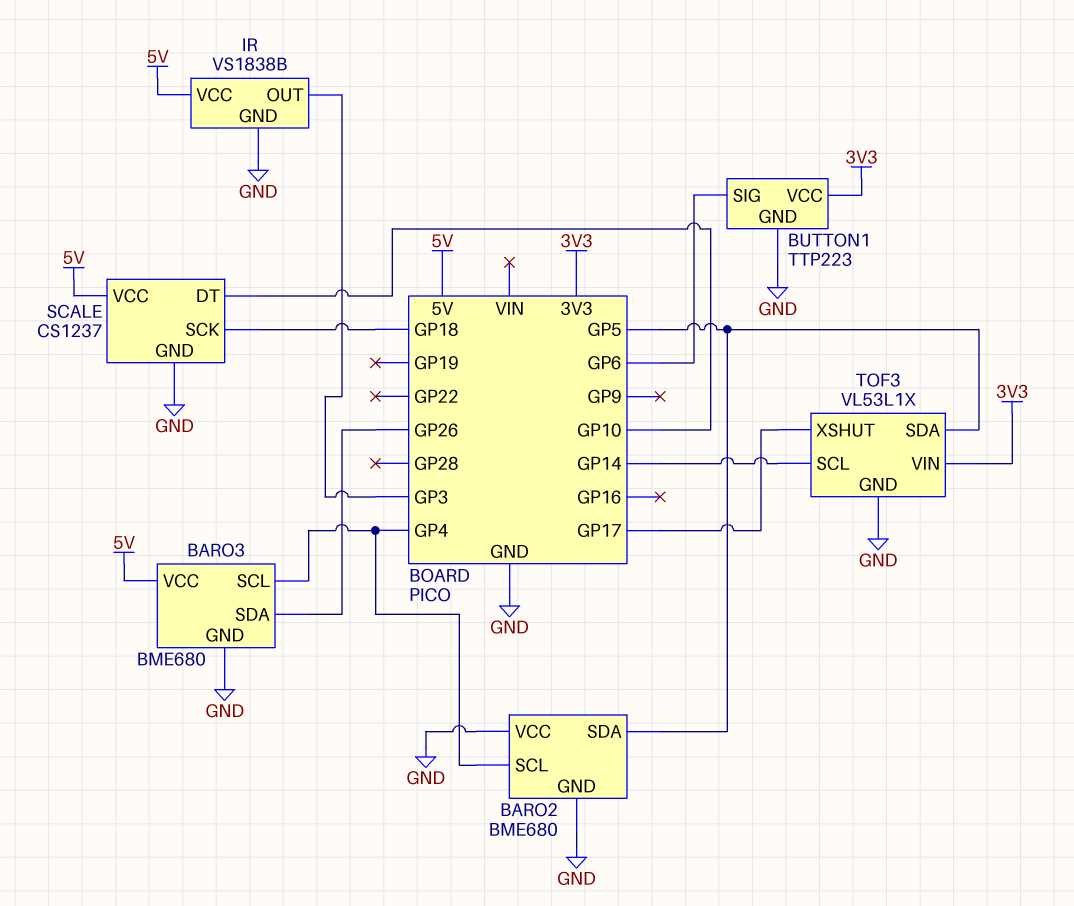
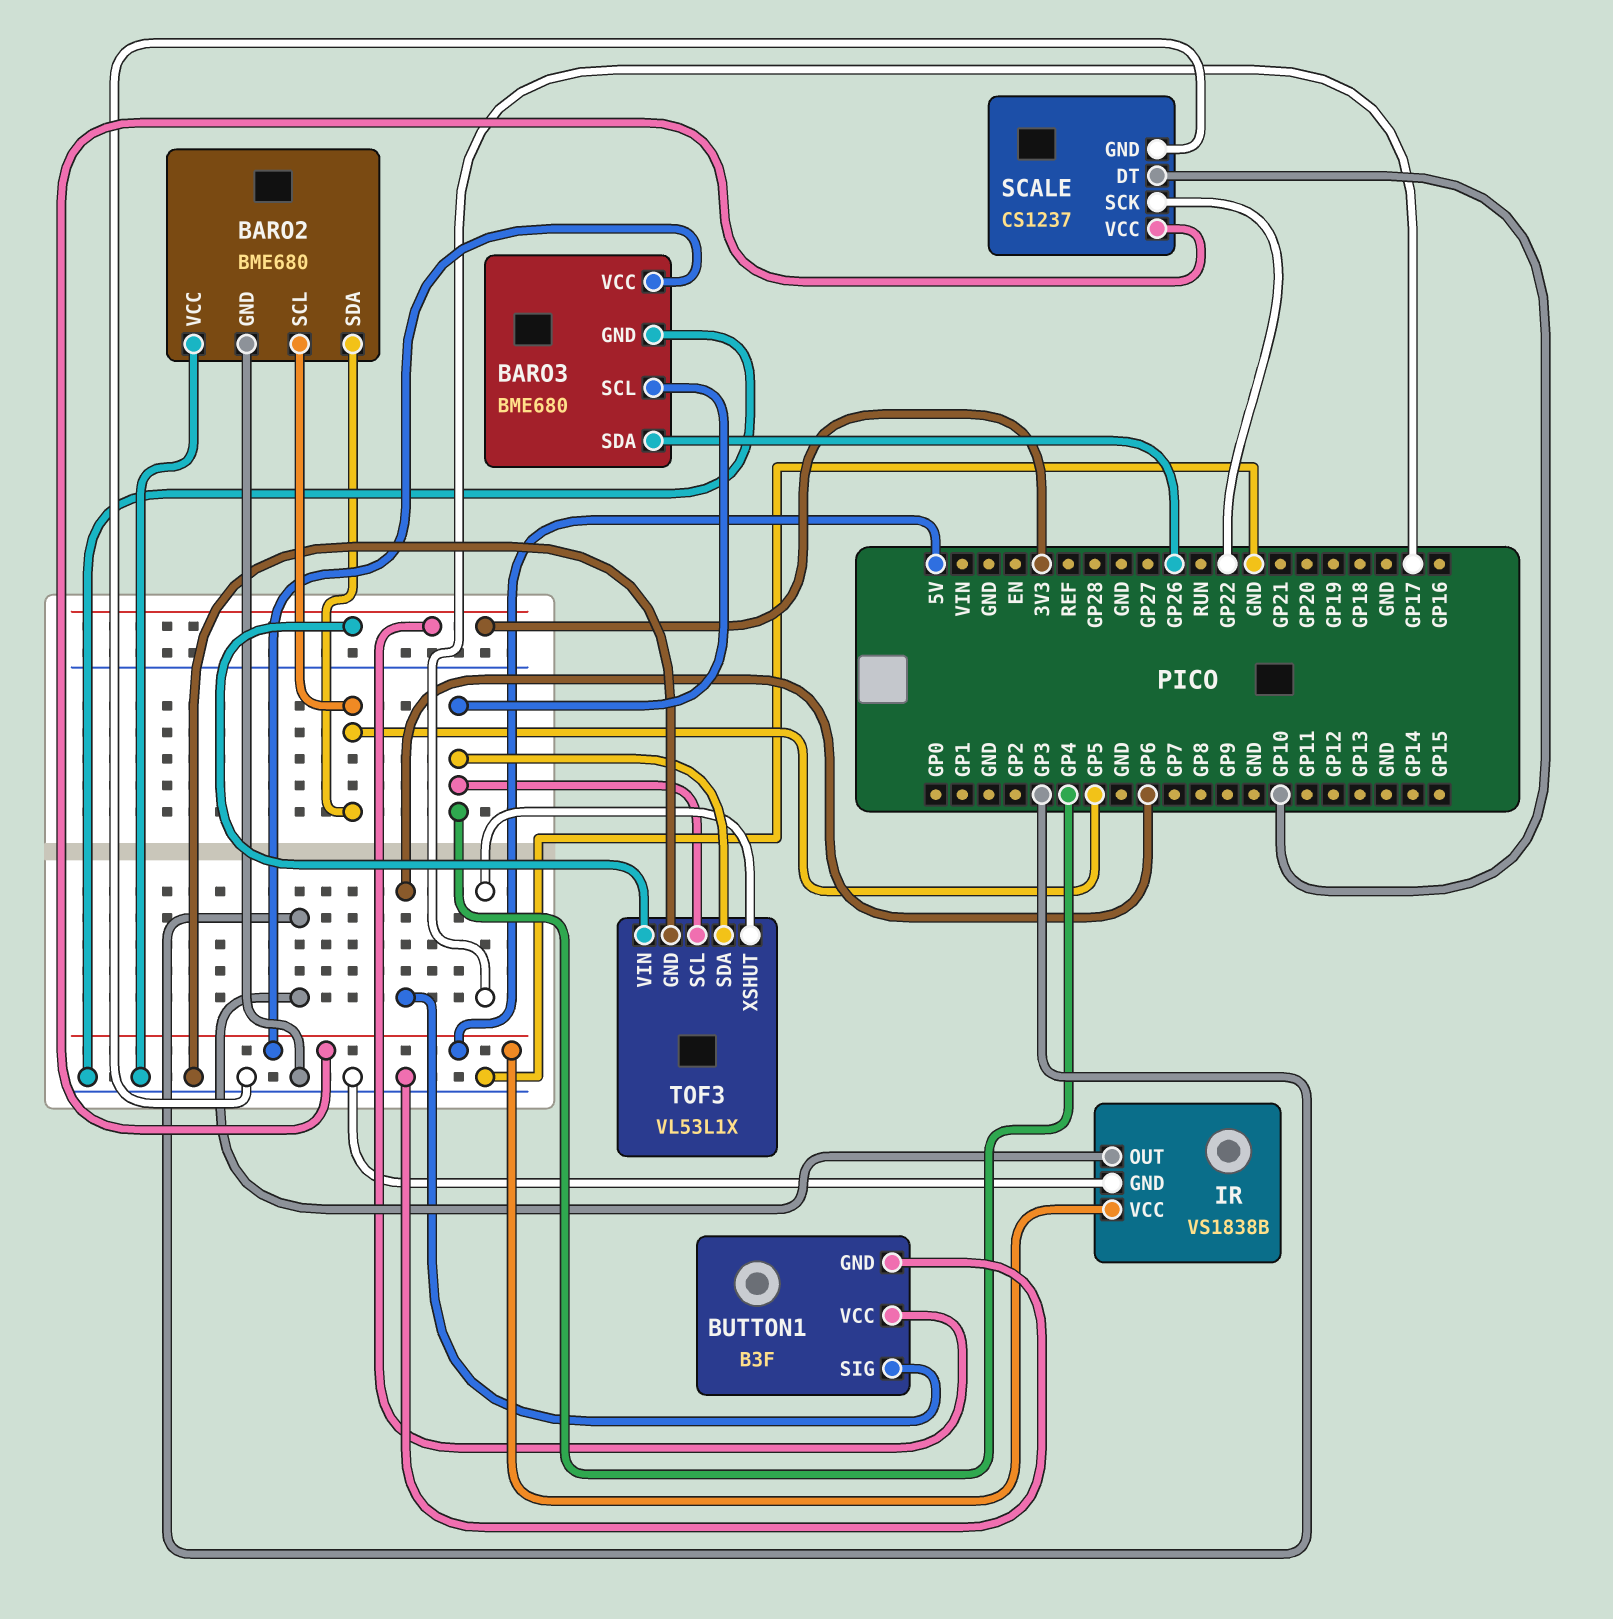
BARO2 pin SCL: GP4 -> GP5
BUTTON1: TTP223 -> B3F
SCALE pin SCK: GP18 -> GP22
TOF3 pin SCL: GP14 -> GP4
TOF3 pin SDA: GP5 -> GP4

